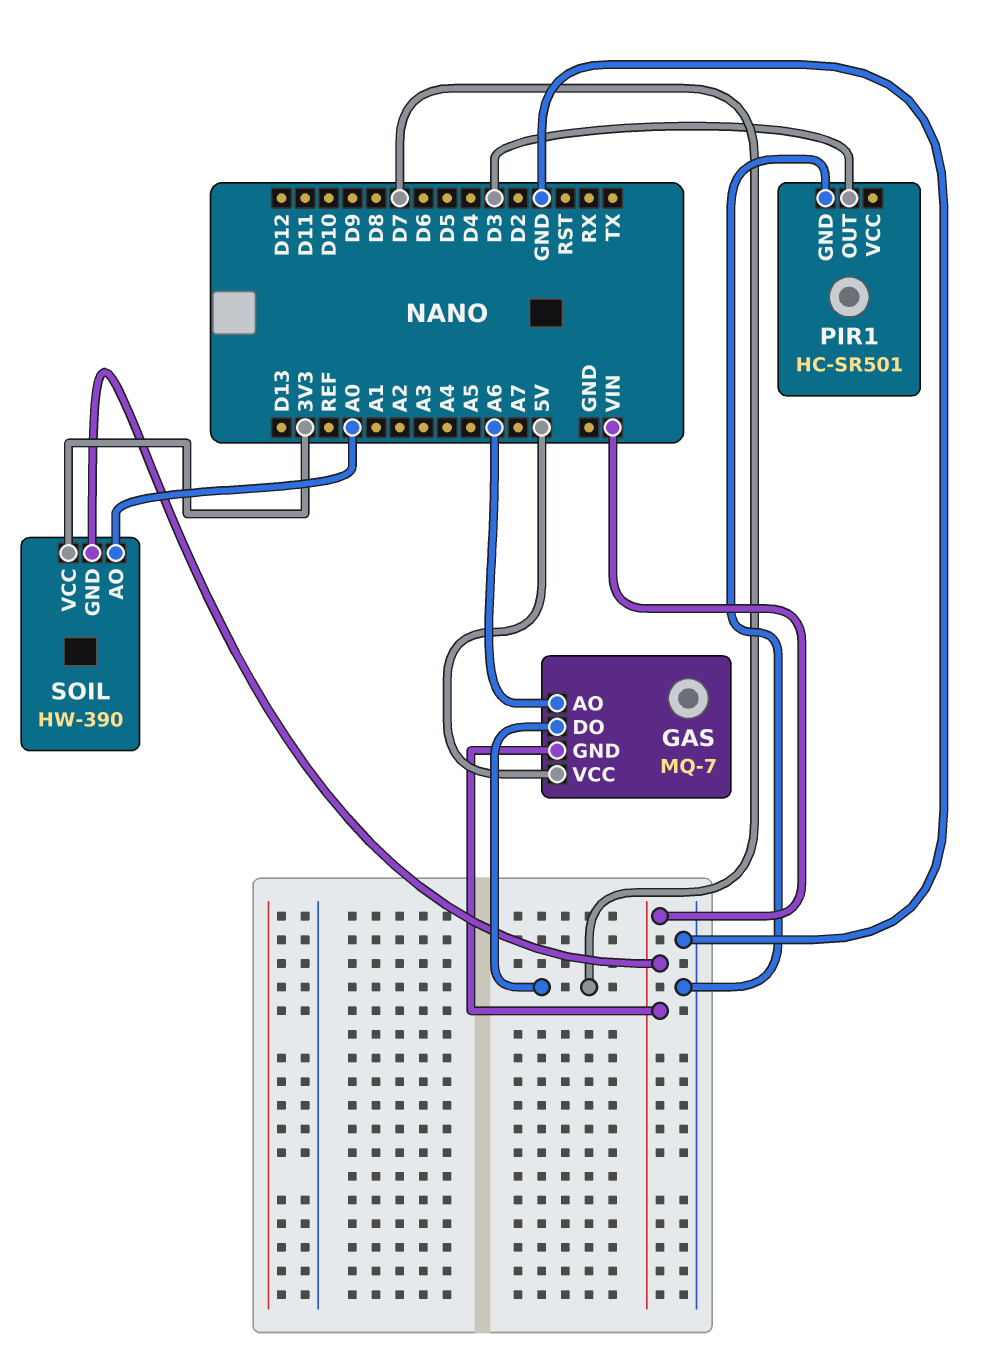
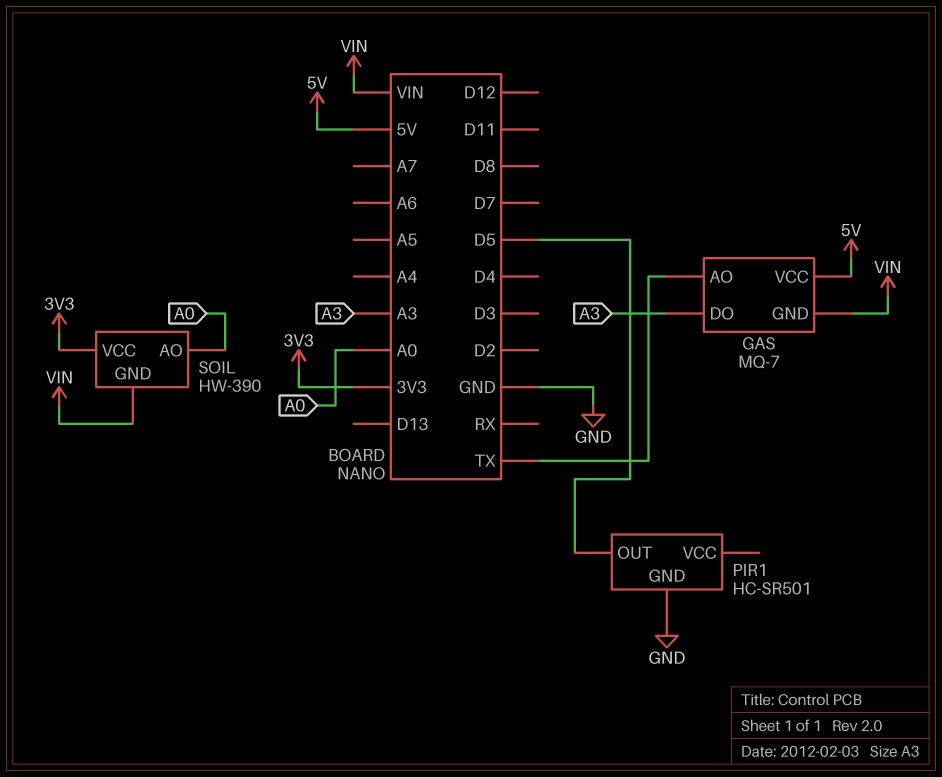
GAS pin AO: A6 -> TX
GAS pin DO: D7 -> A3
PIR1 pin OUT: D3 -> D5

